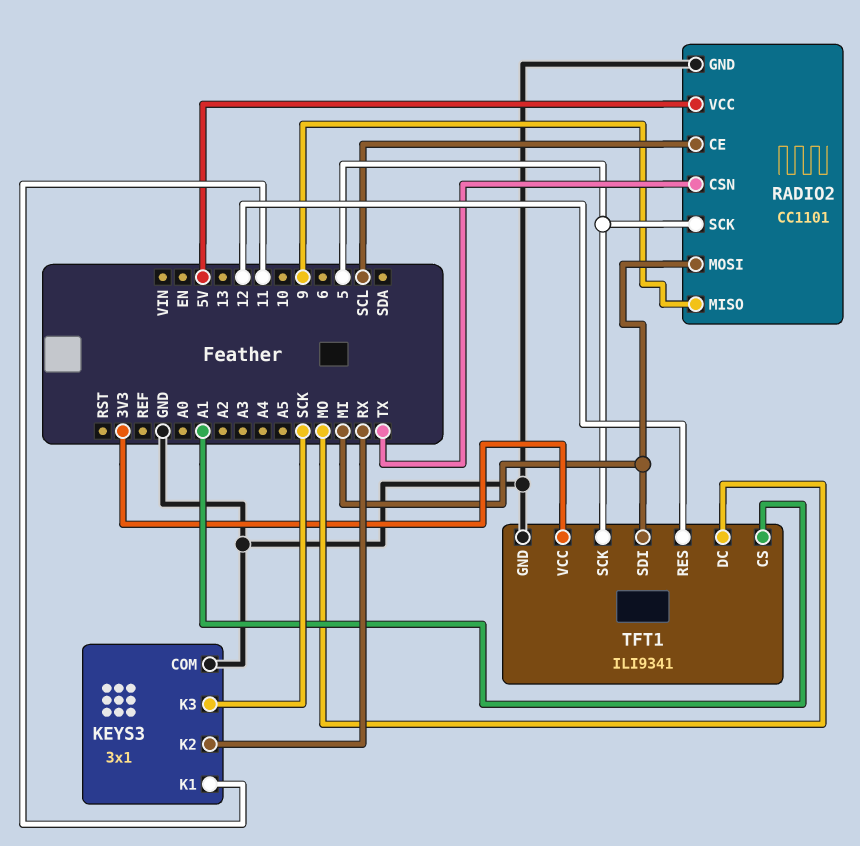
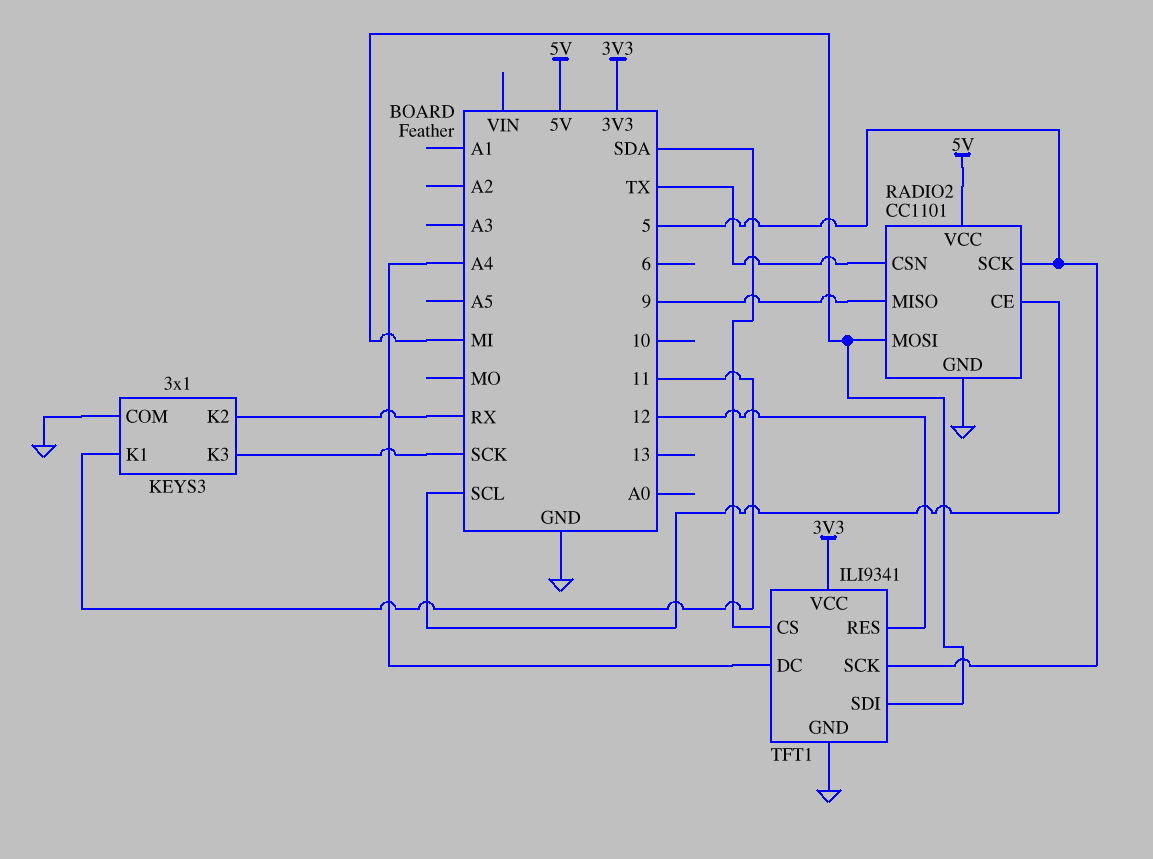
TFT1 pin CS: A1 -> SDA
TFT1 pin DC: MO -> A4

